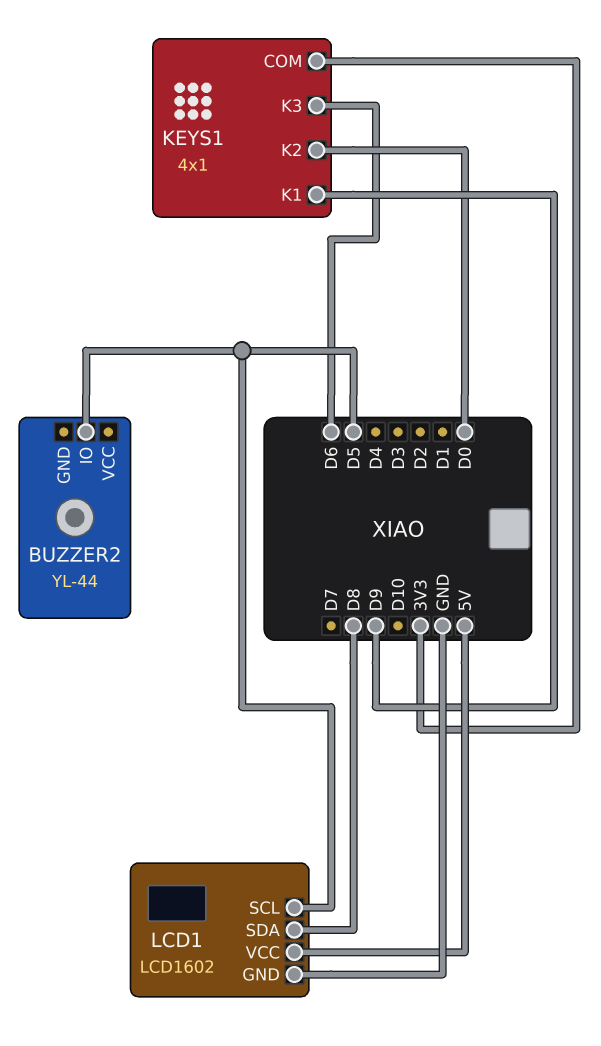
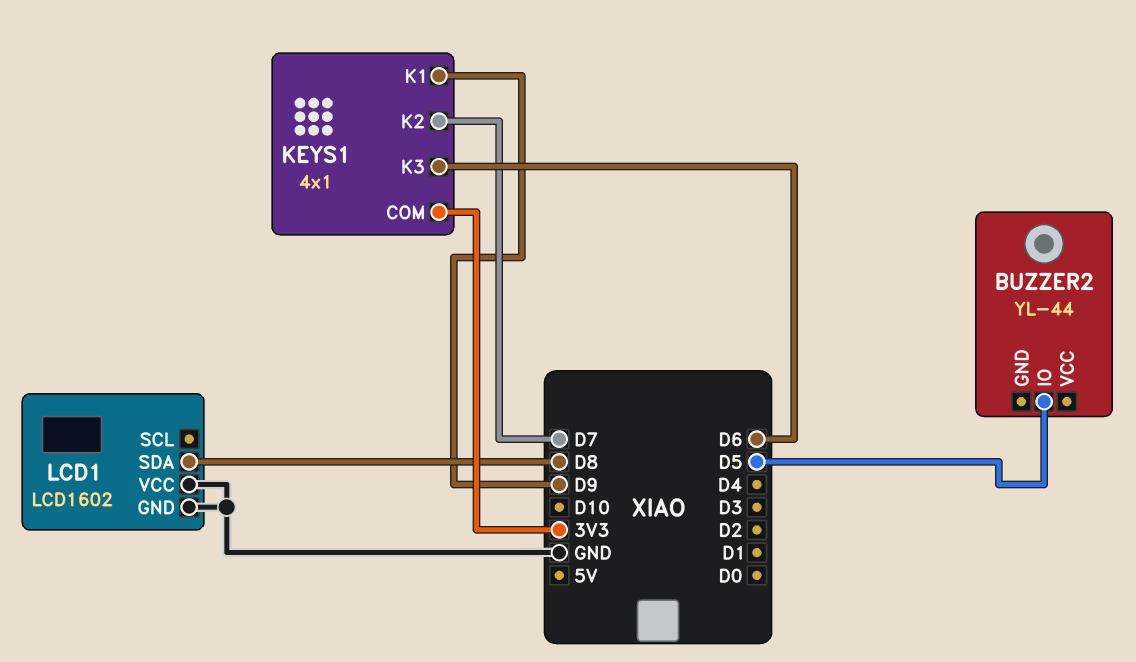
KEYS1 pin K2: D0 -> D7
LCD1 pin SCL: D5 -> none
LCD1 pin VCC: 5V -> GND

